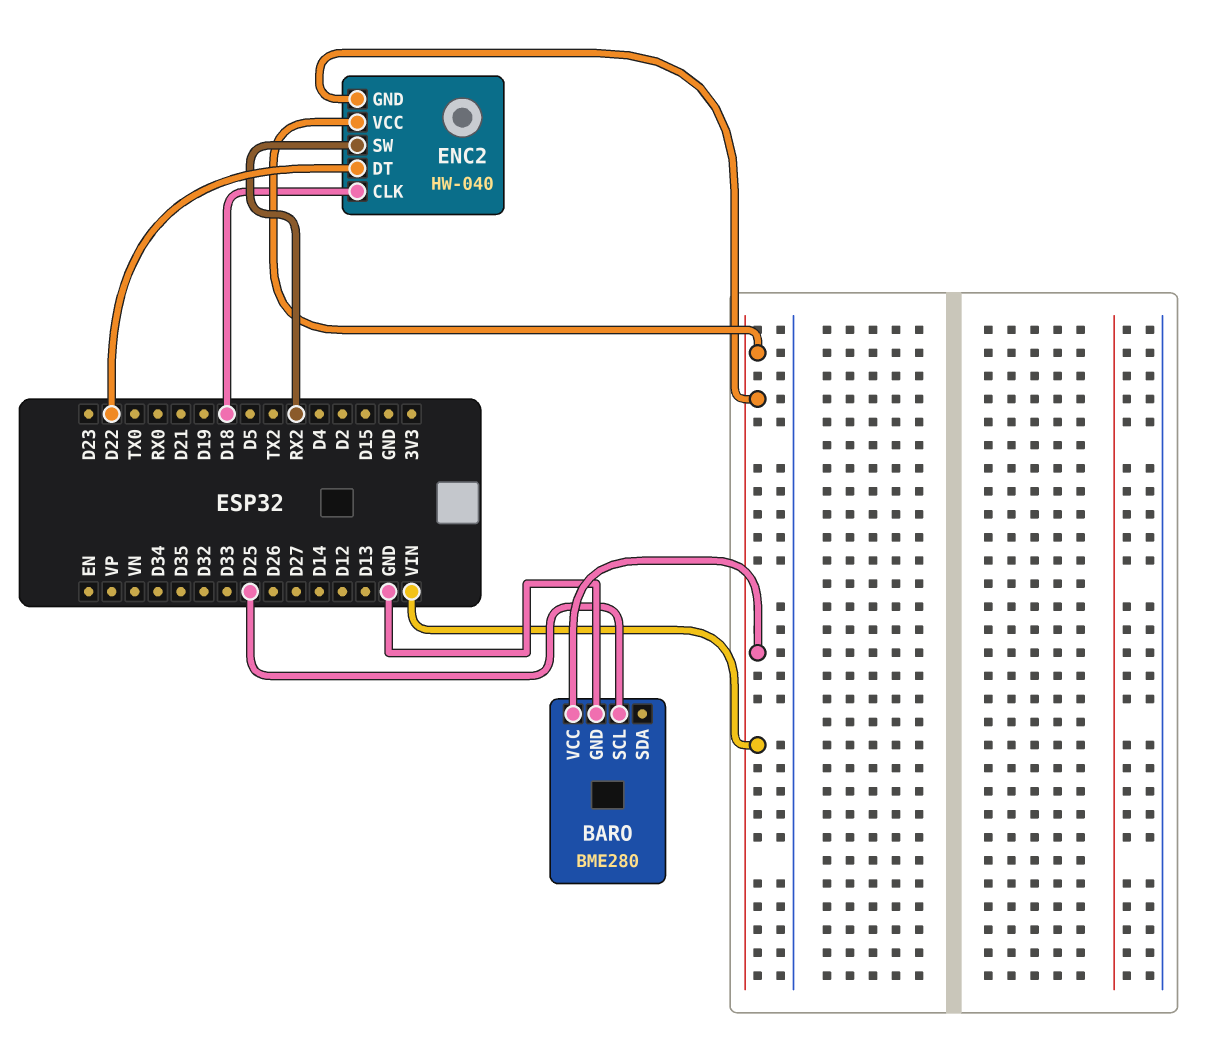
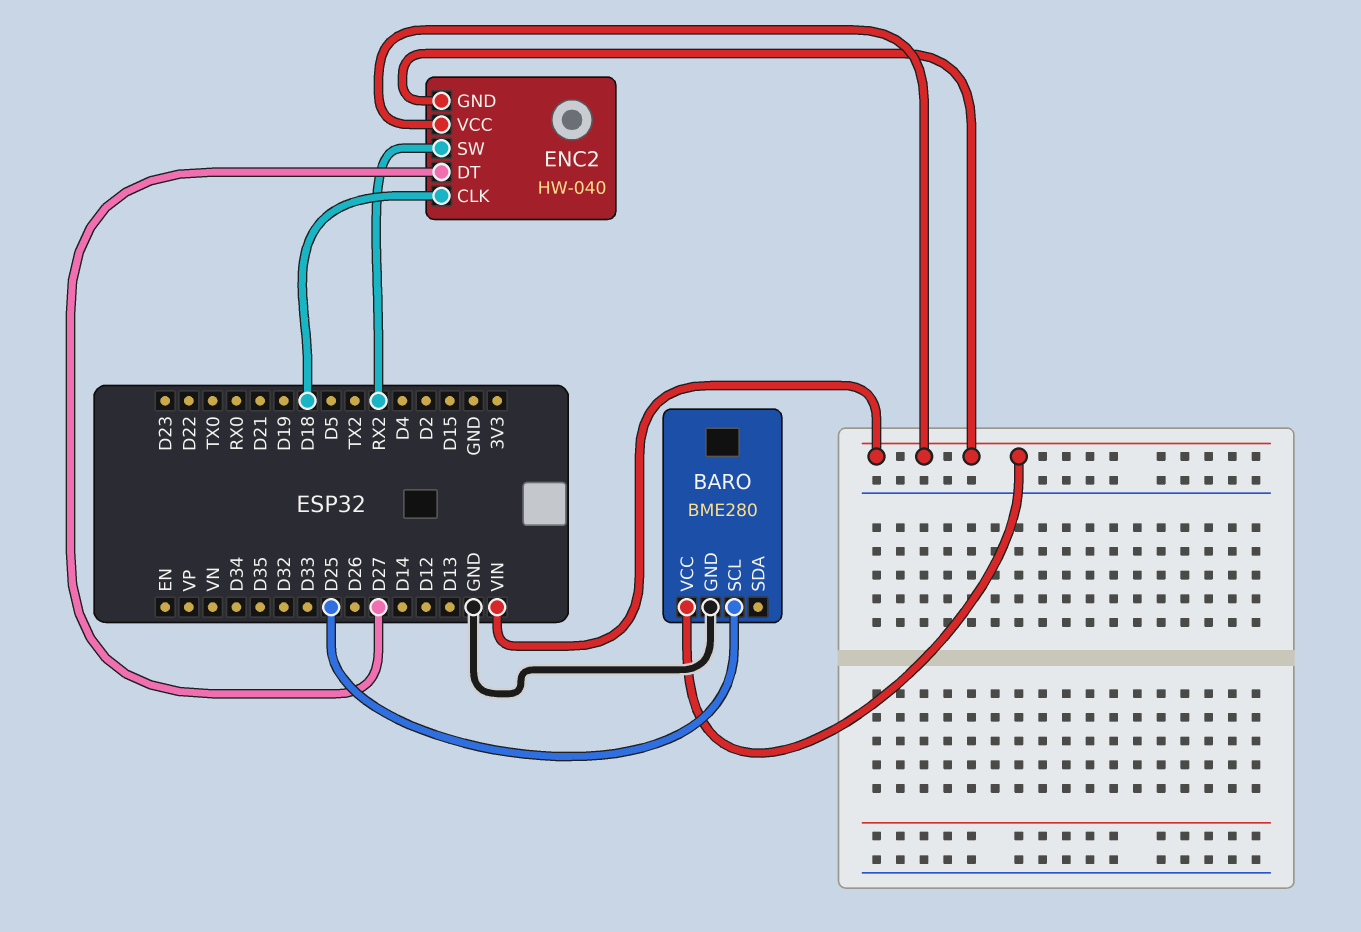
ENC2 pin DT: D22 -> D27

